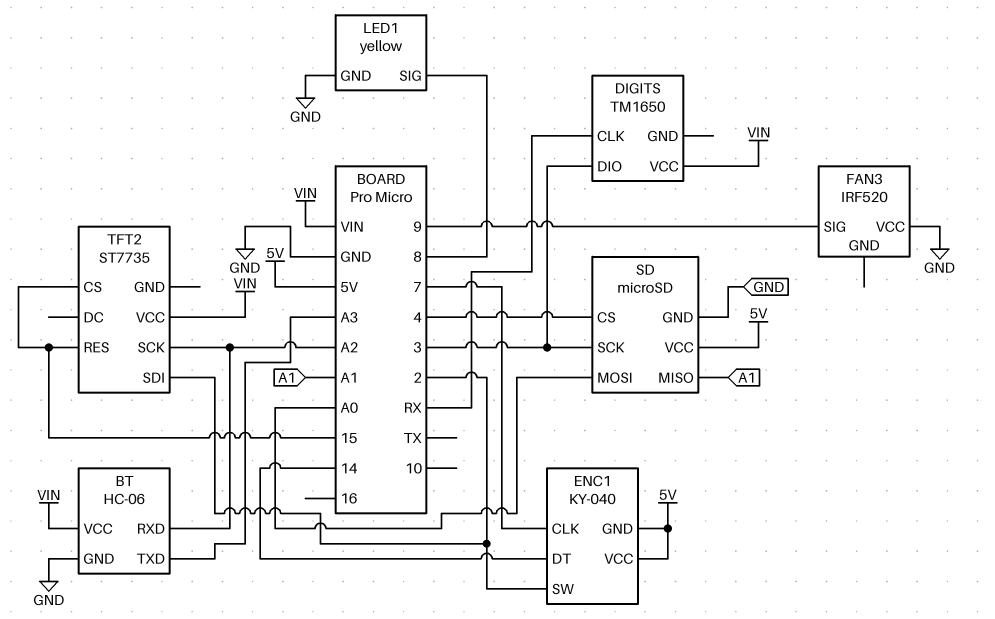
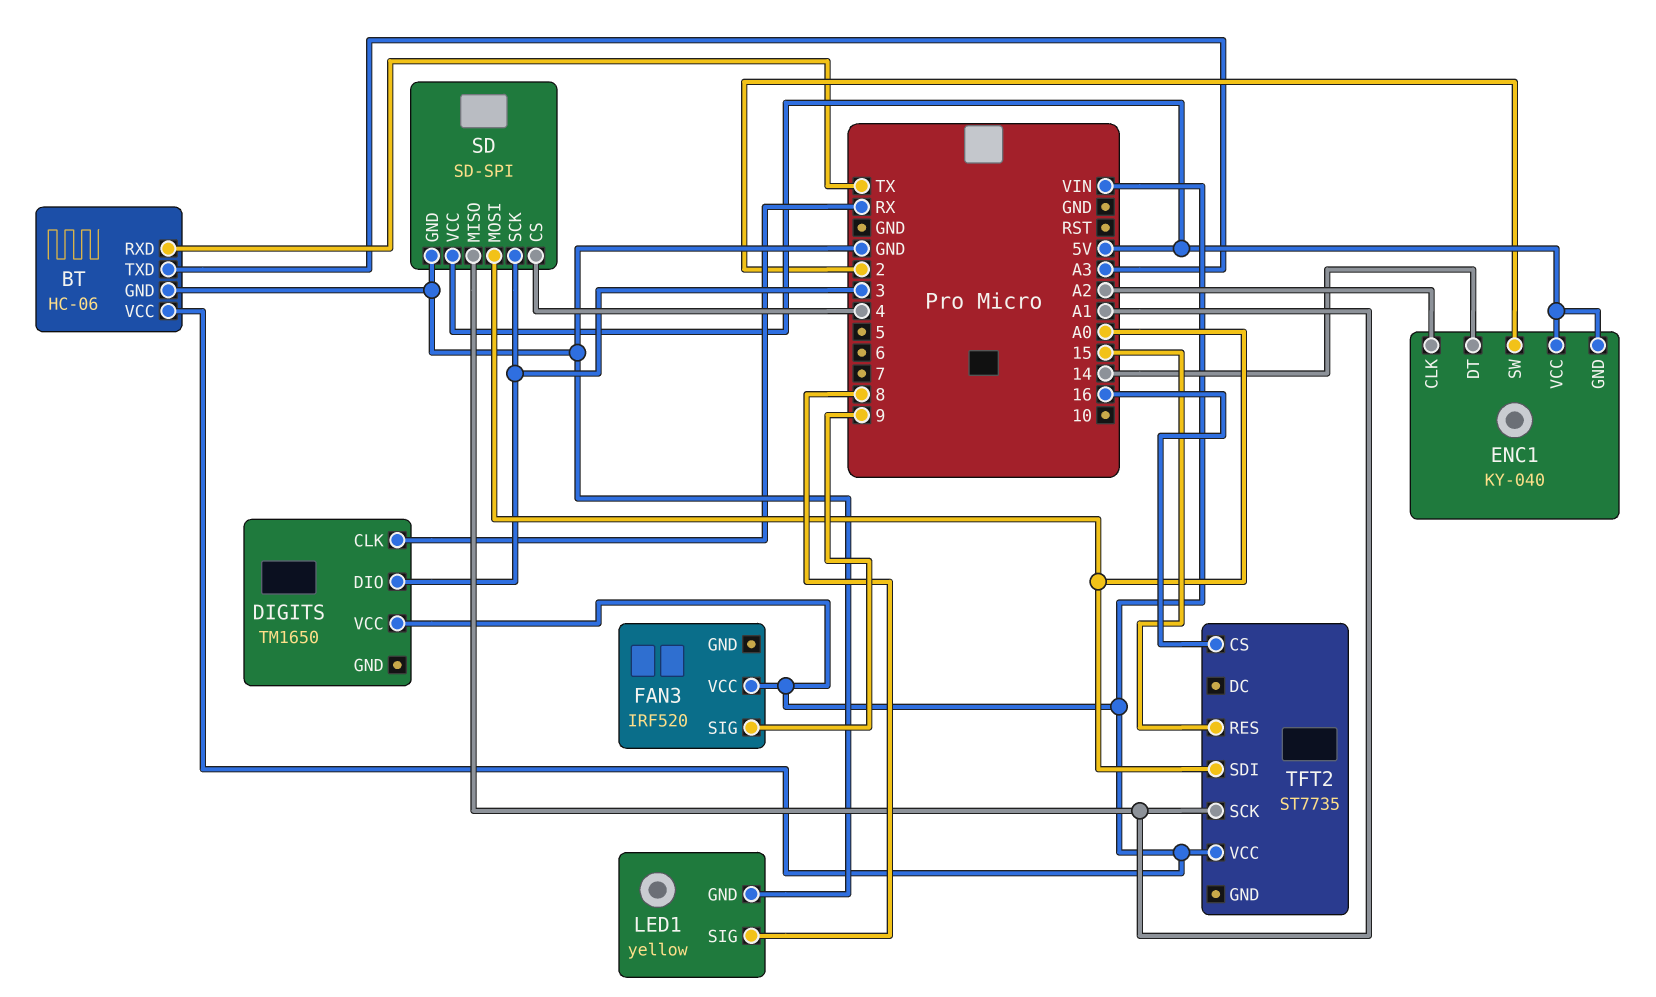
BT pin RXD: A2 -> TX
ENC1 pin CLK: 7 -> A2
FAN3 pin VCC: GND -> VIN
SD: microSD -> SD-SPI
TFT2 pin CS: 15 -> 16
TFT2 pin SCK: A2 -> A1
TFT2 pin SDI: 2 -> A0

